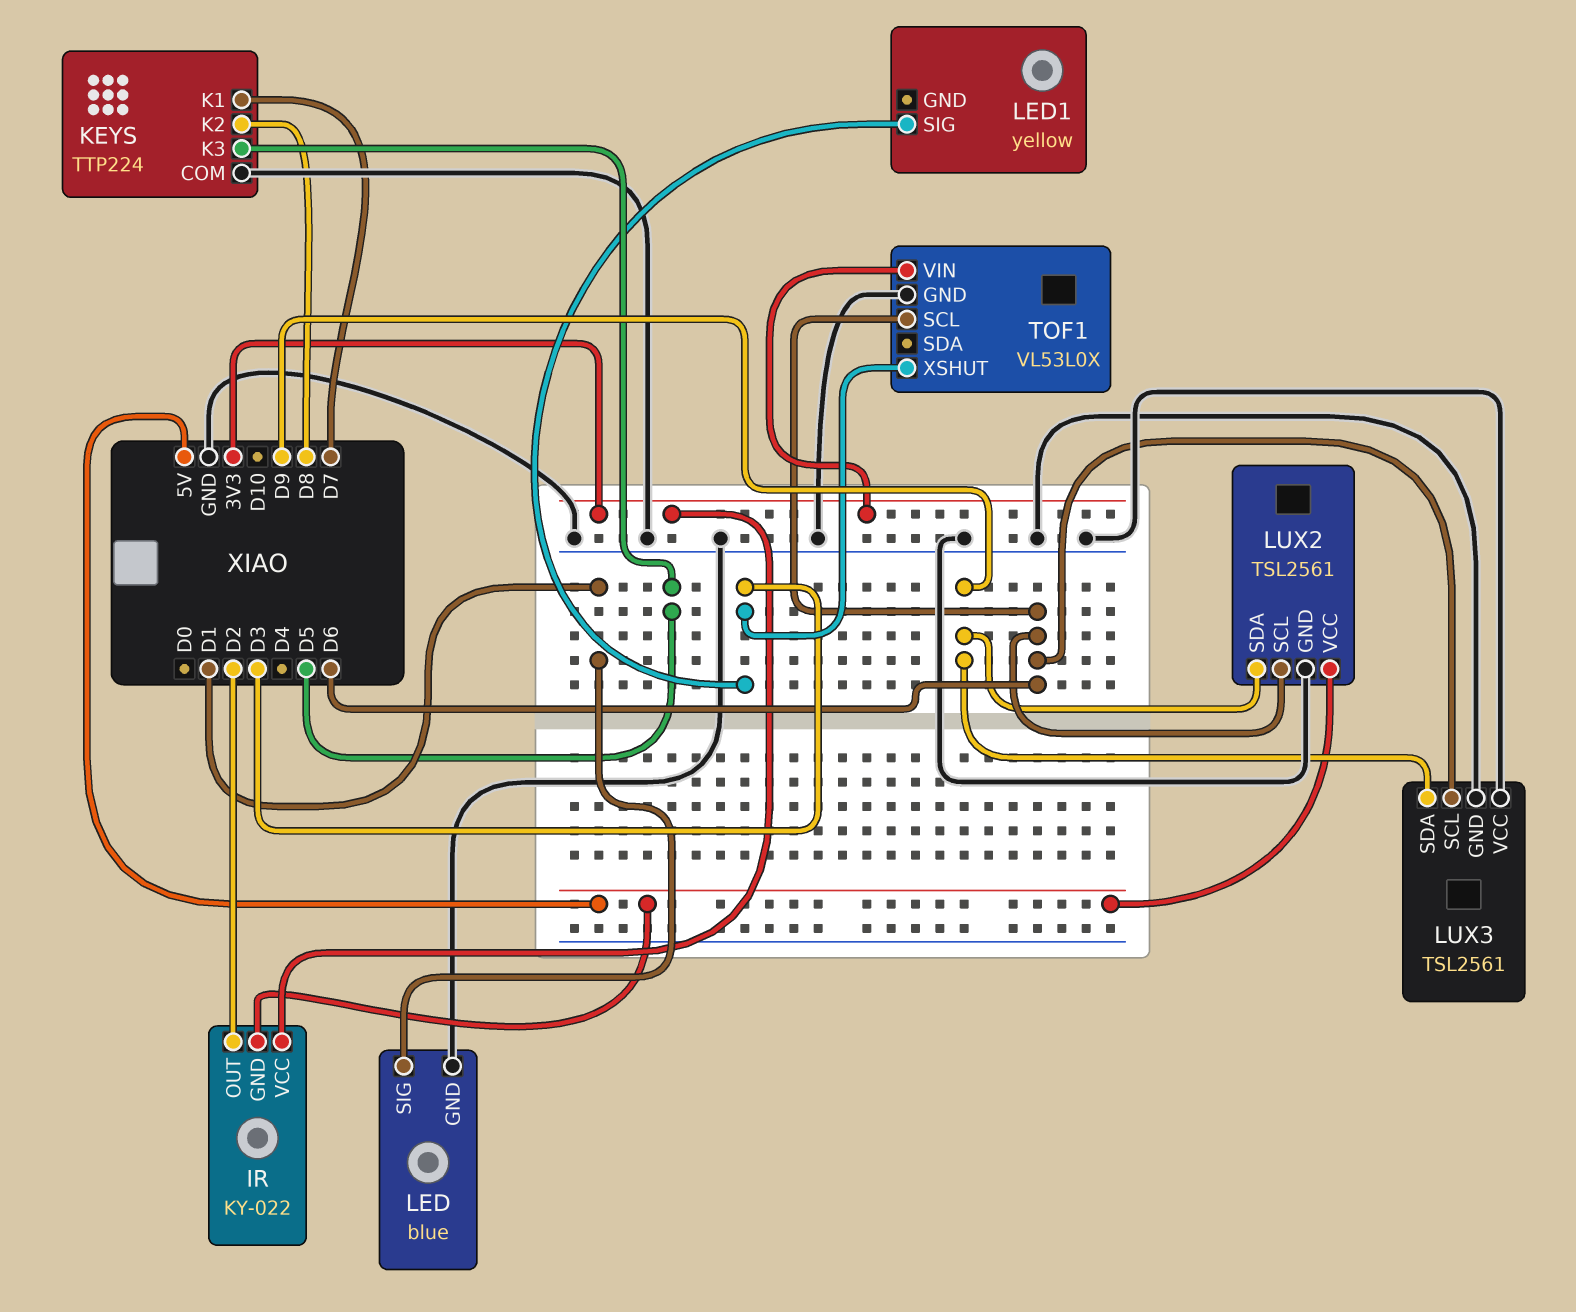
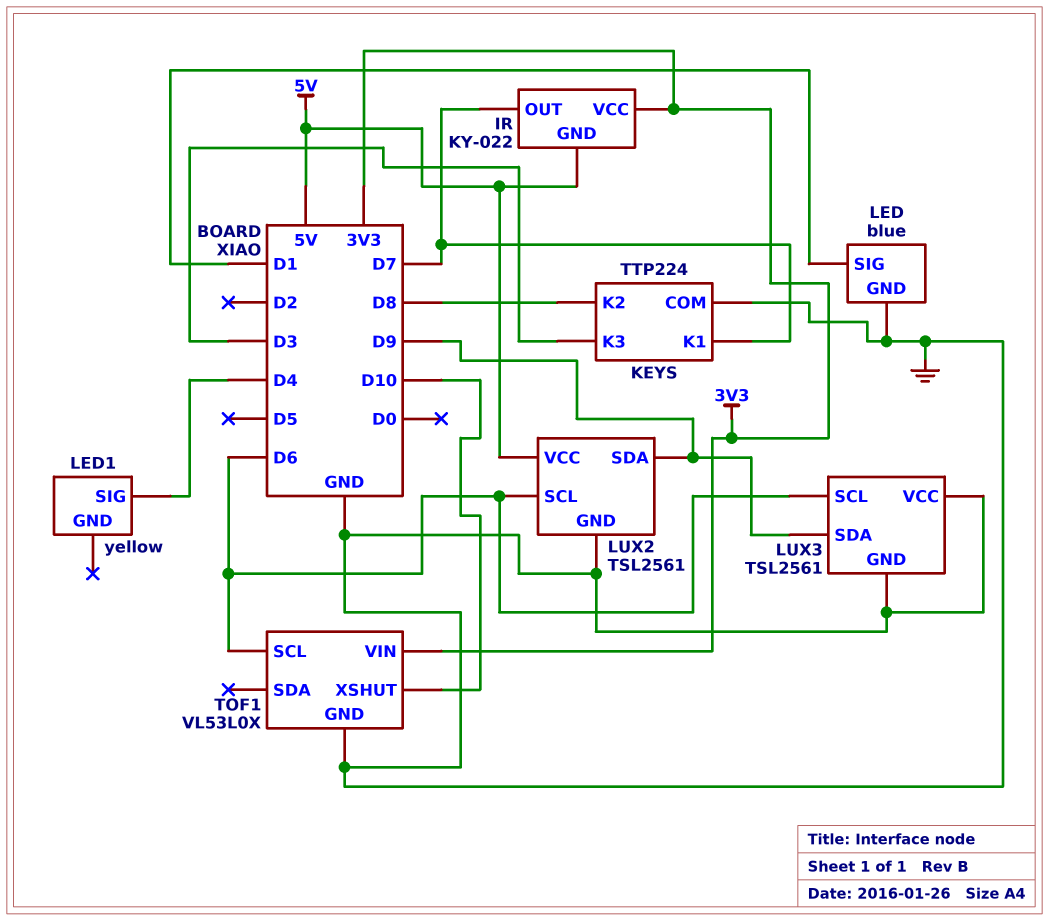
IR pin OUT: D2 -> D7
KEYS pin K3: D5 -> D3
LED1 pin SIG: D3 -> D4
TOF1 pin XSHUT: D3 -> D10

